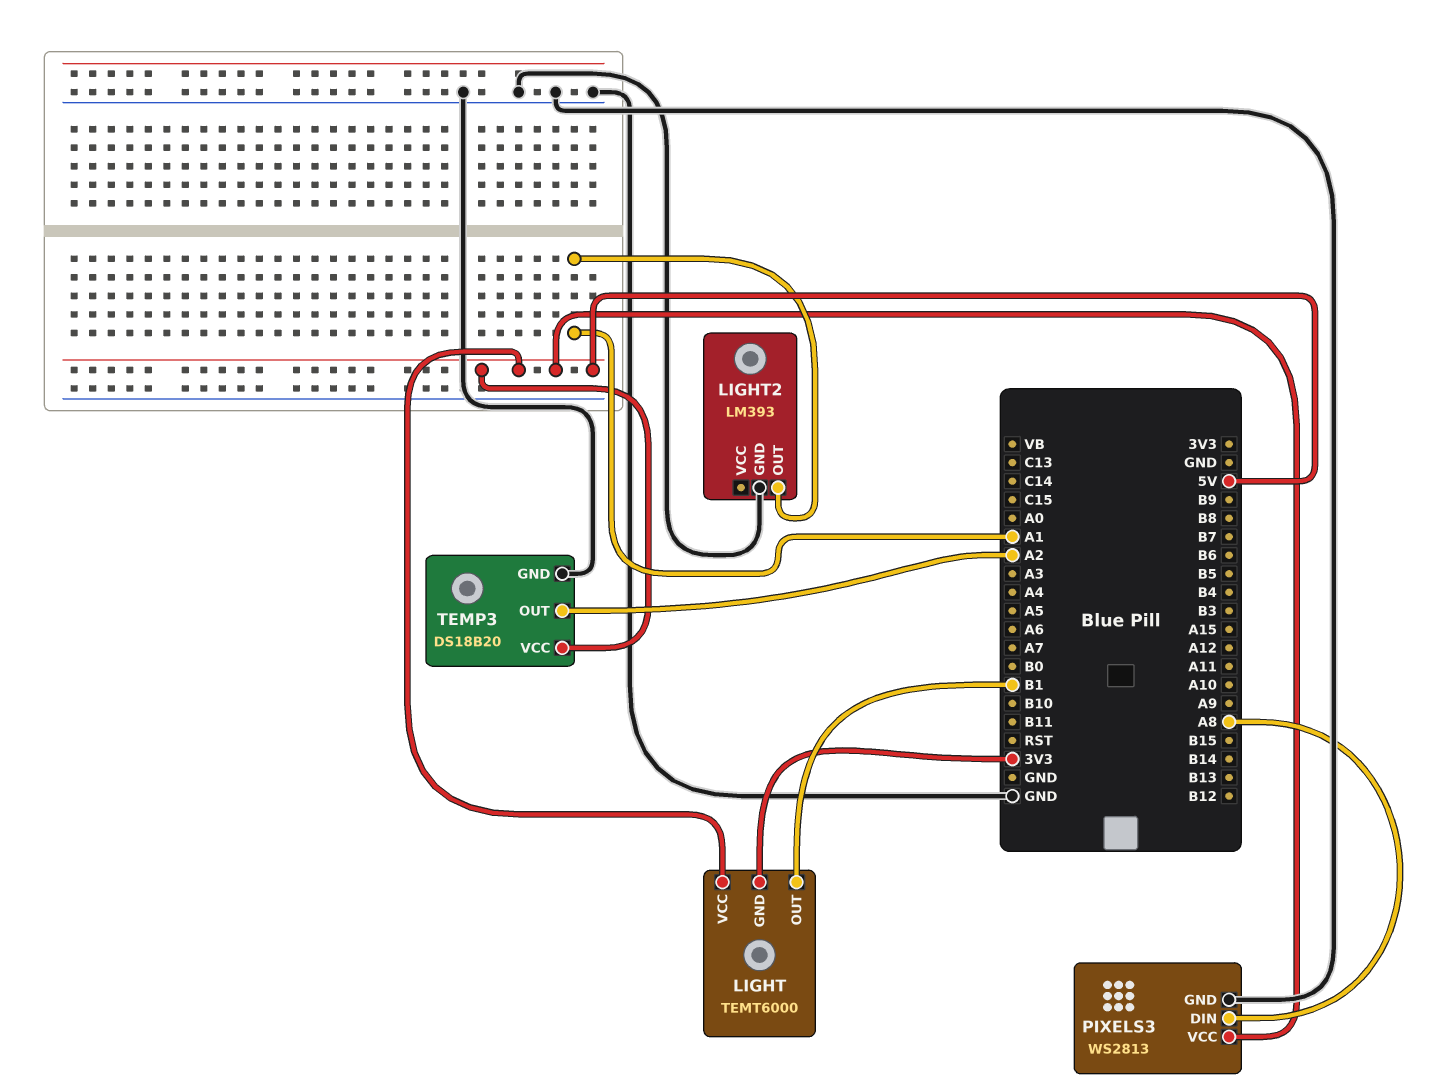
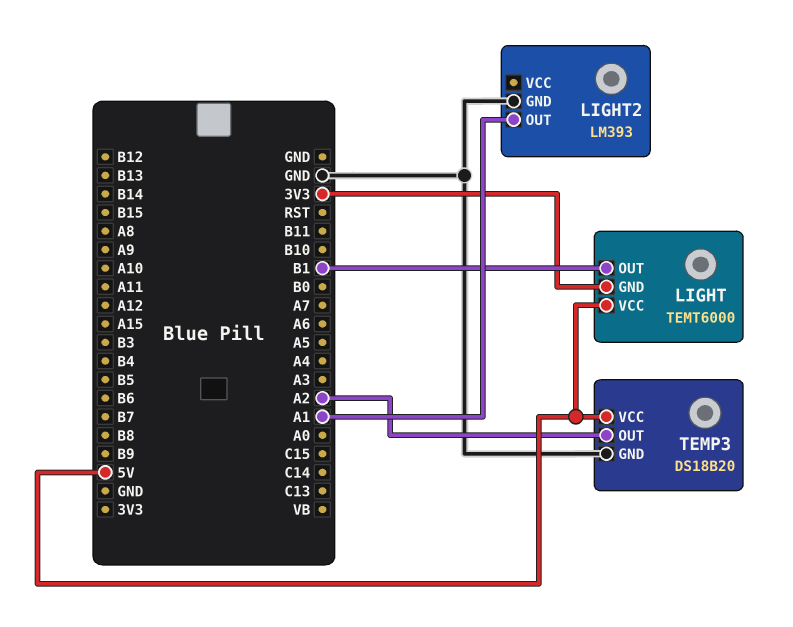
PIXELS3: WS2813 -> none
PIXELS3 pin DIN: A8 -> none
PIXELS3 pin GND: GND -> none
PIXELS3 pin VCC: 5V -> none

